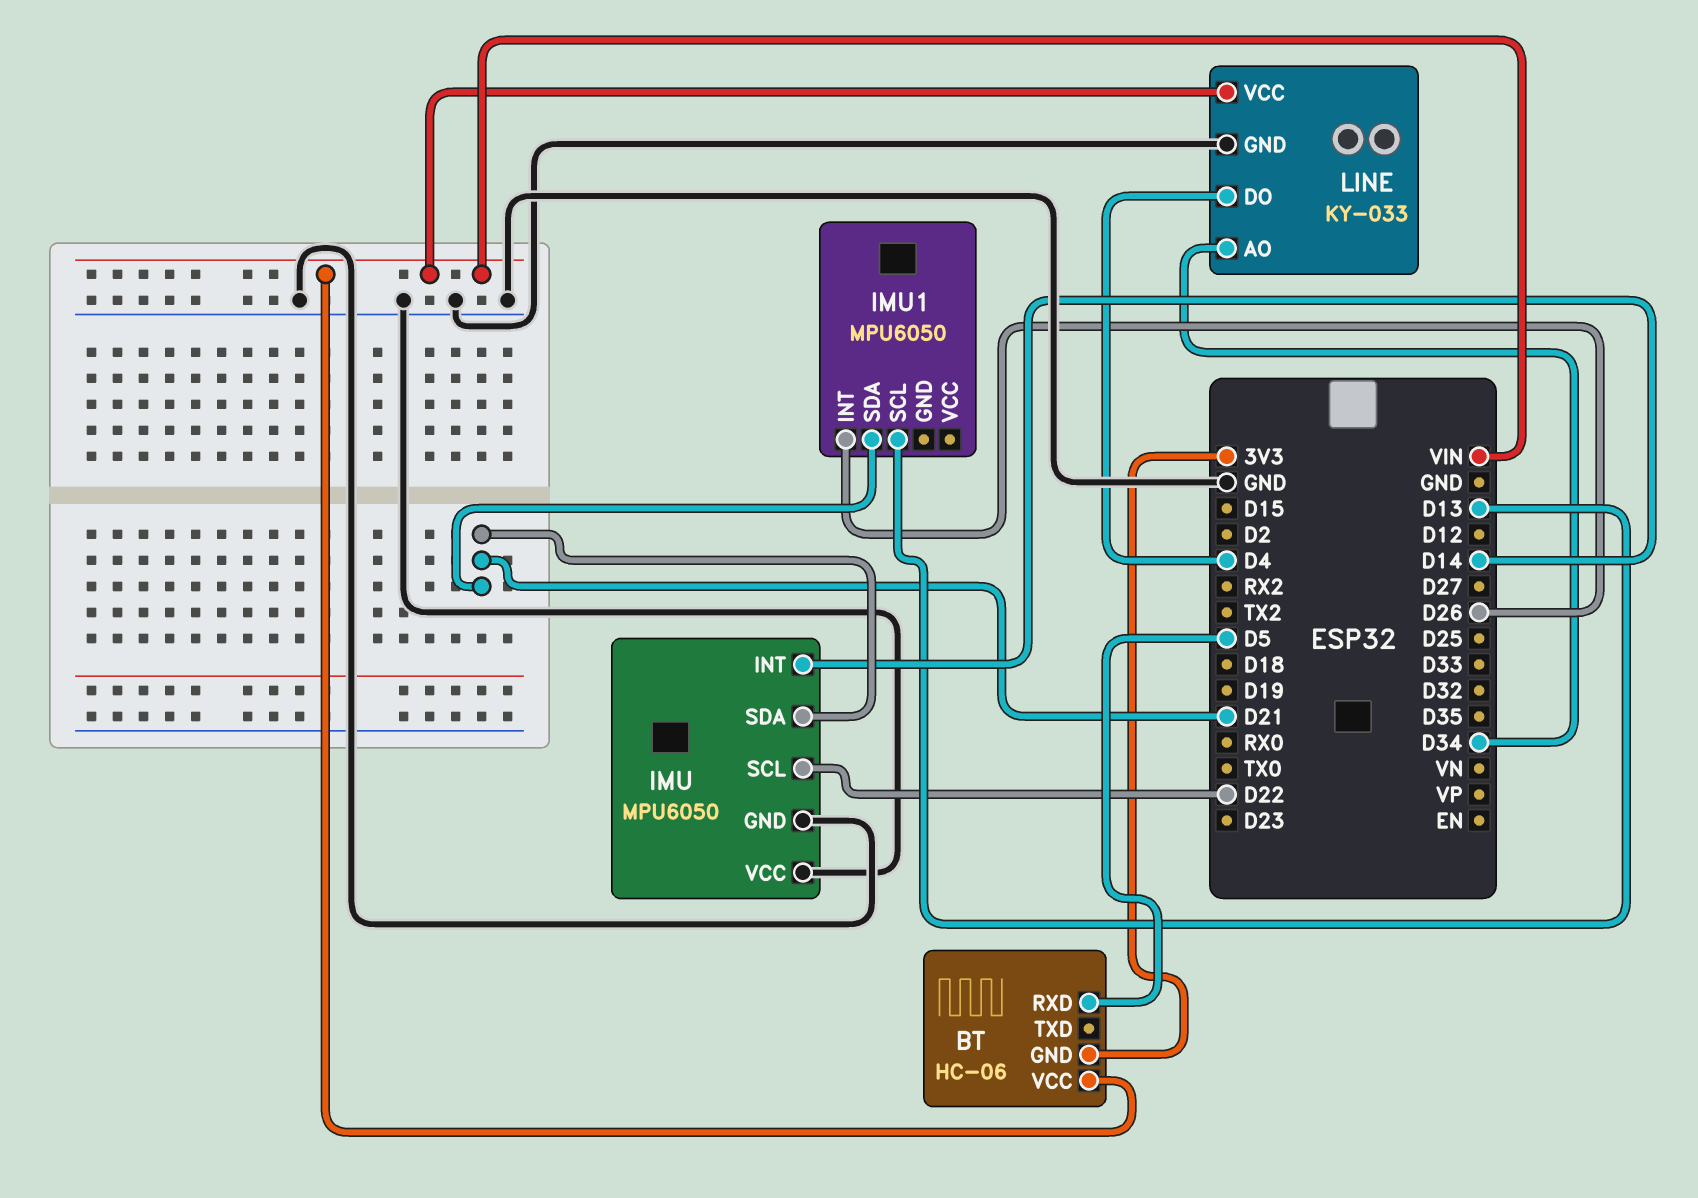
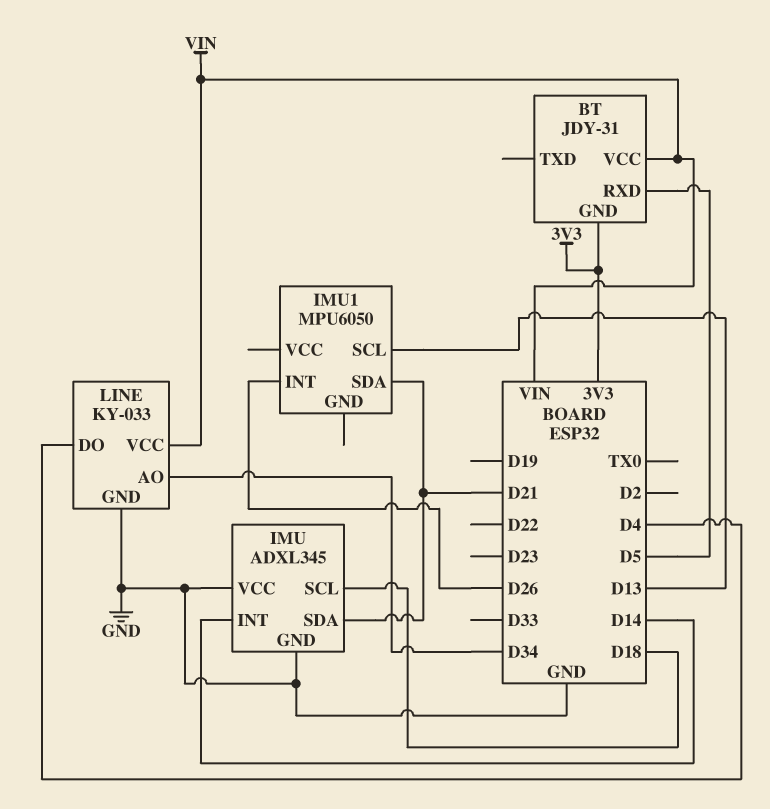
BT: HC-06 -> JDY-31
IMU: MPU6050 -> ADXL345
IMU pin SCL: D22 -> D18

